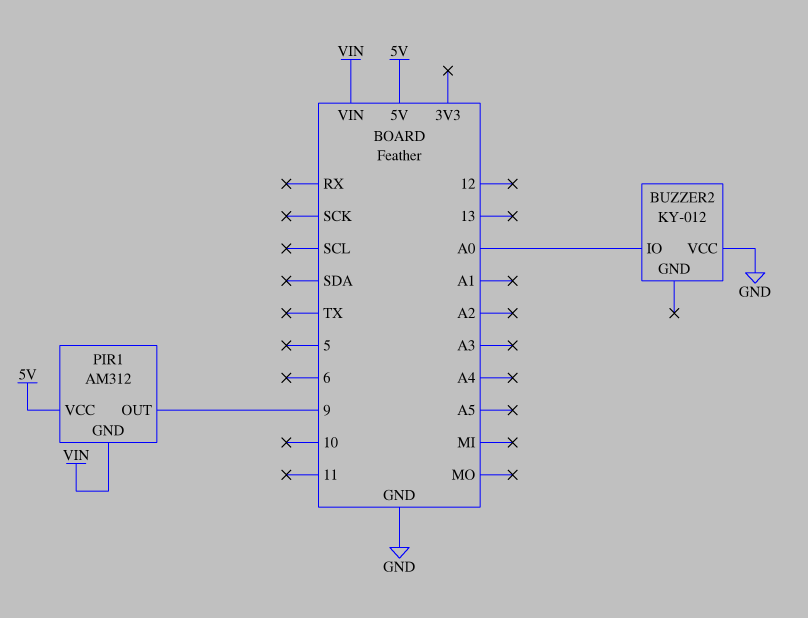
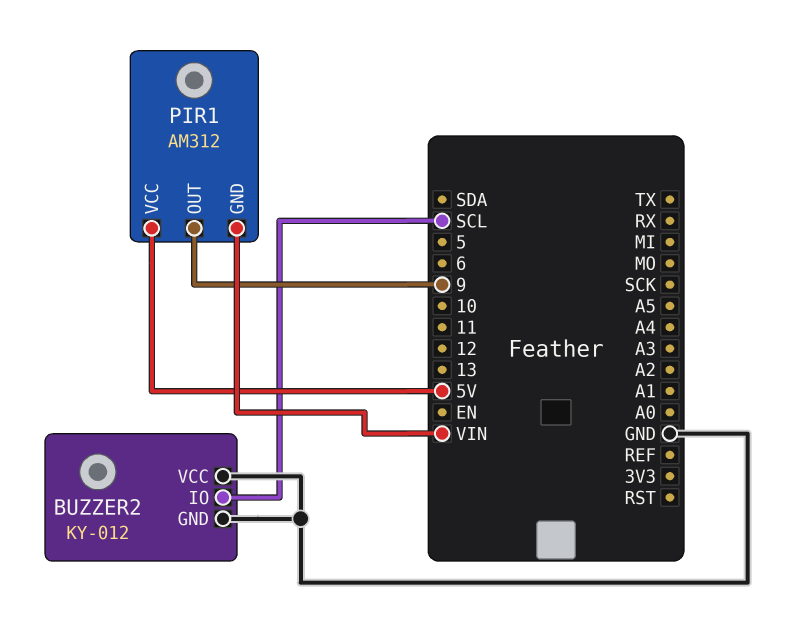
BUZZER2 pin GND: none -> GND
BUZZER2 pin IO: A0 -> SCL

